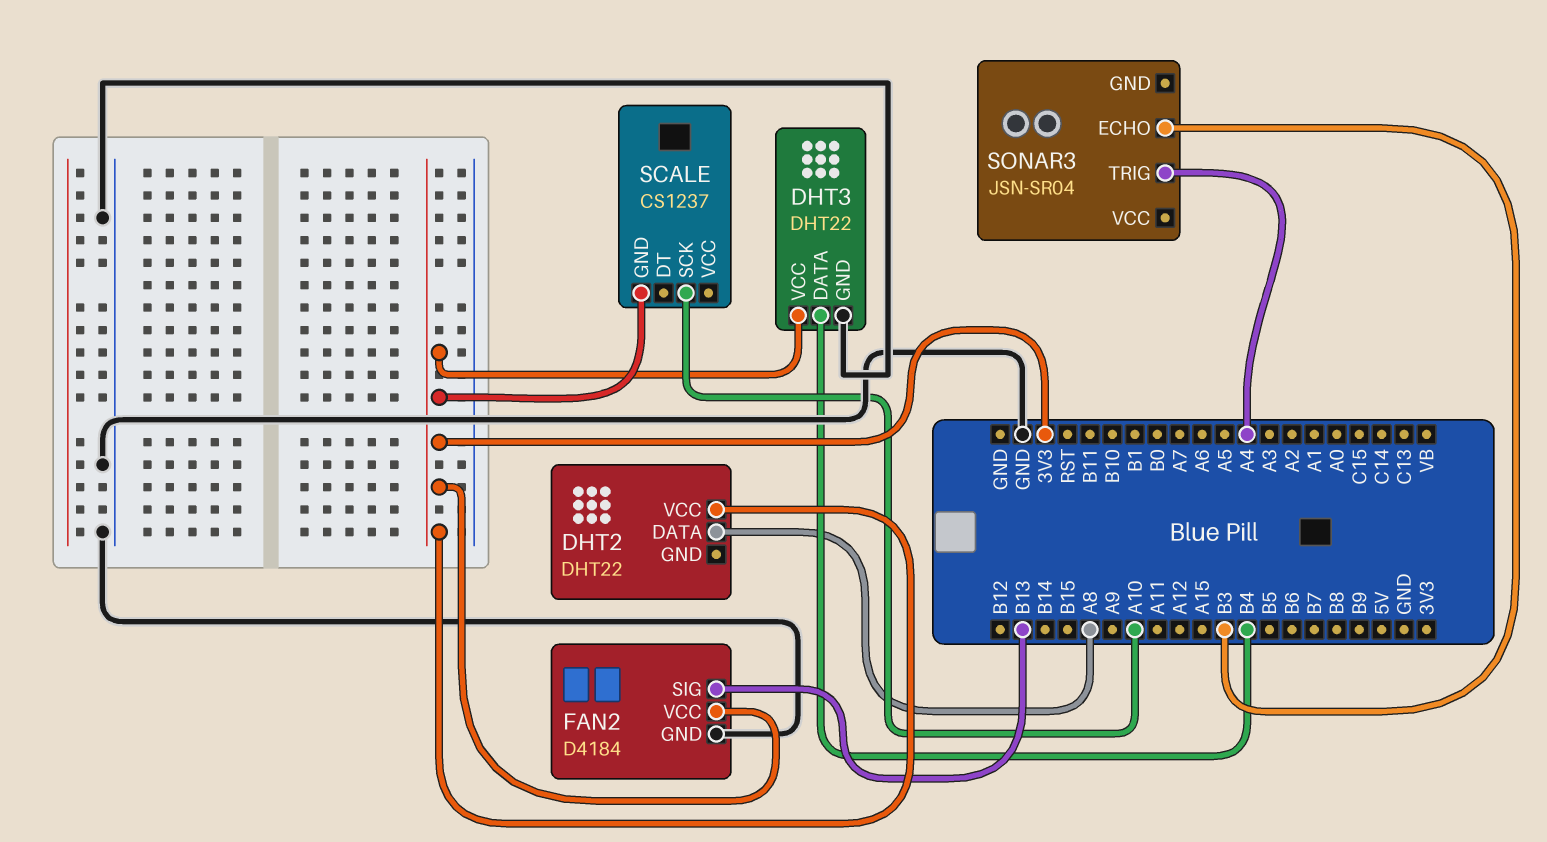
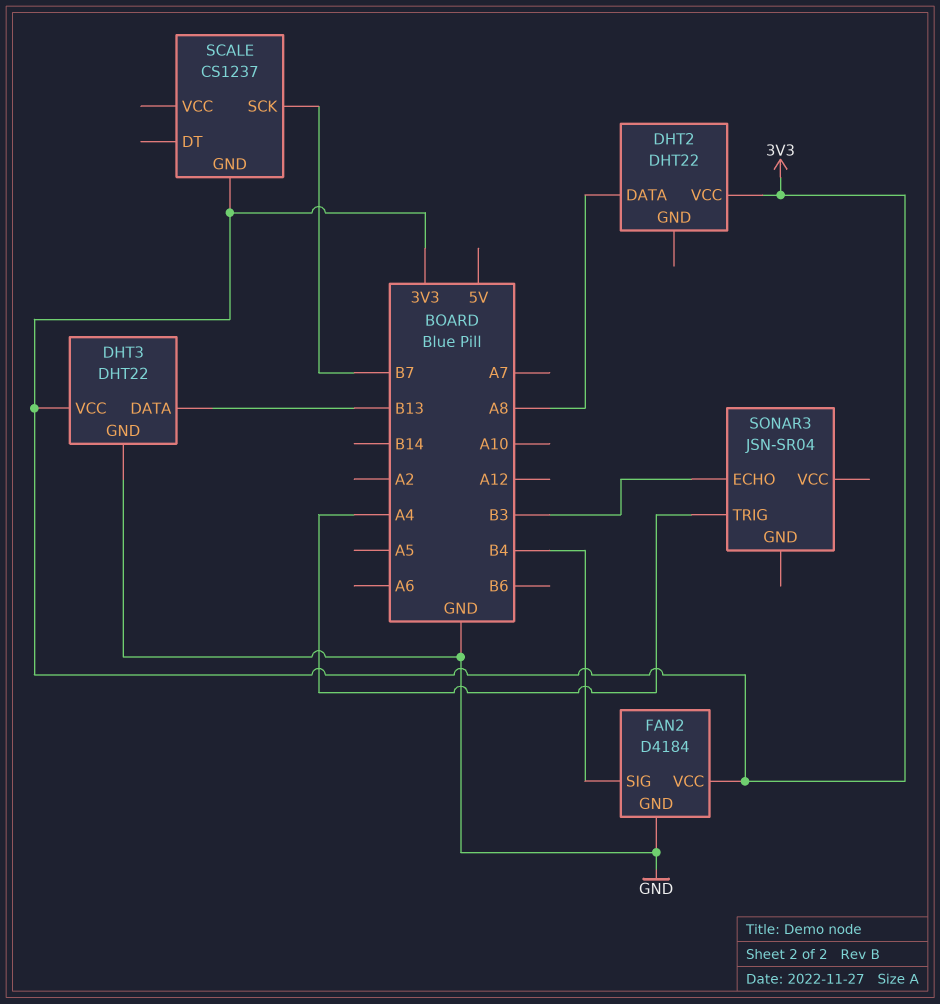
DHT3 pin DATA: B4 -> B13
FAN2 pin SIG: B13 -> B4
SCALE pin SCK: A10 -> B7

